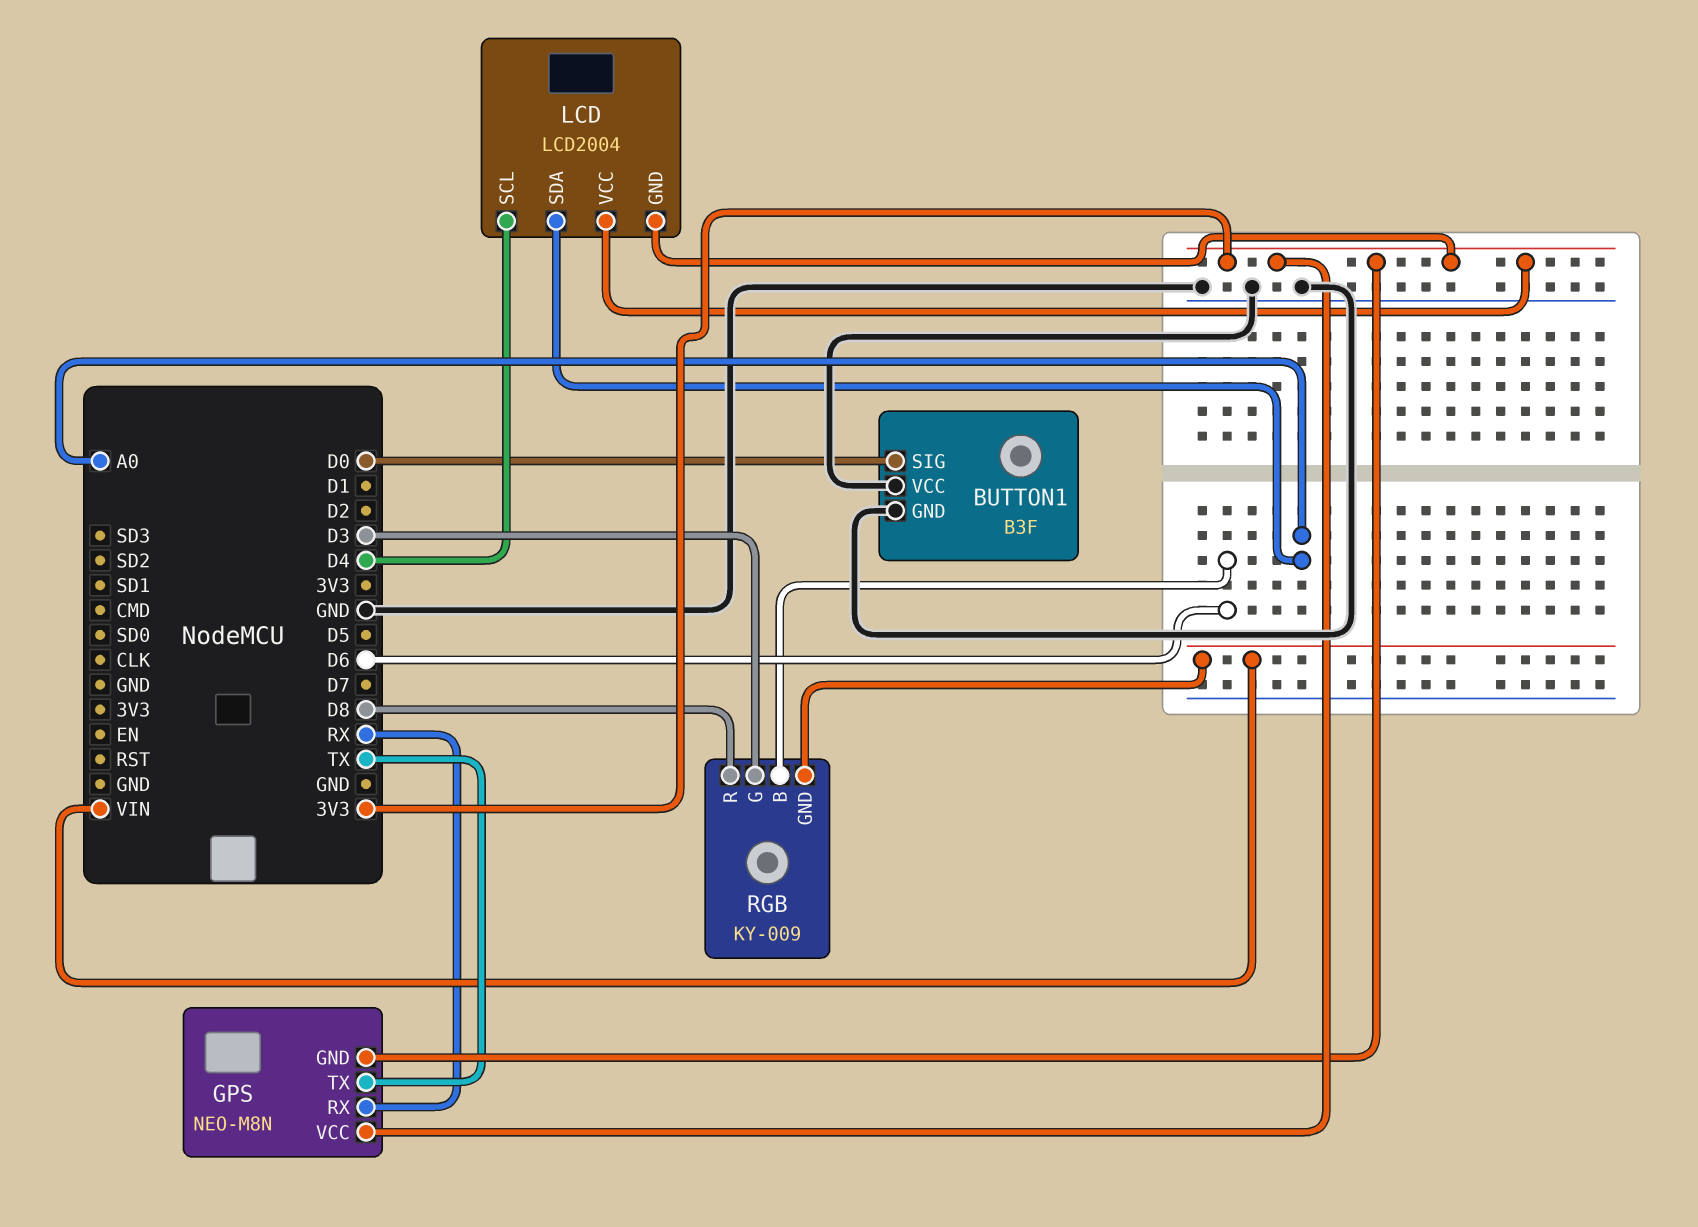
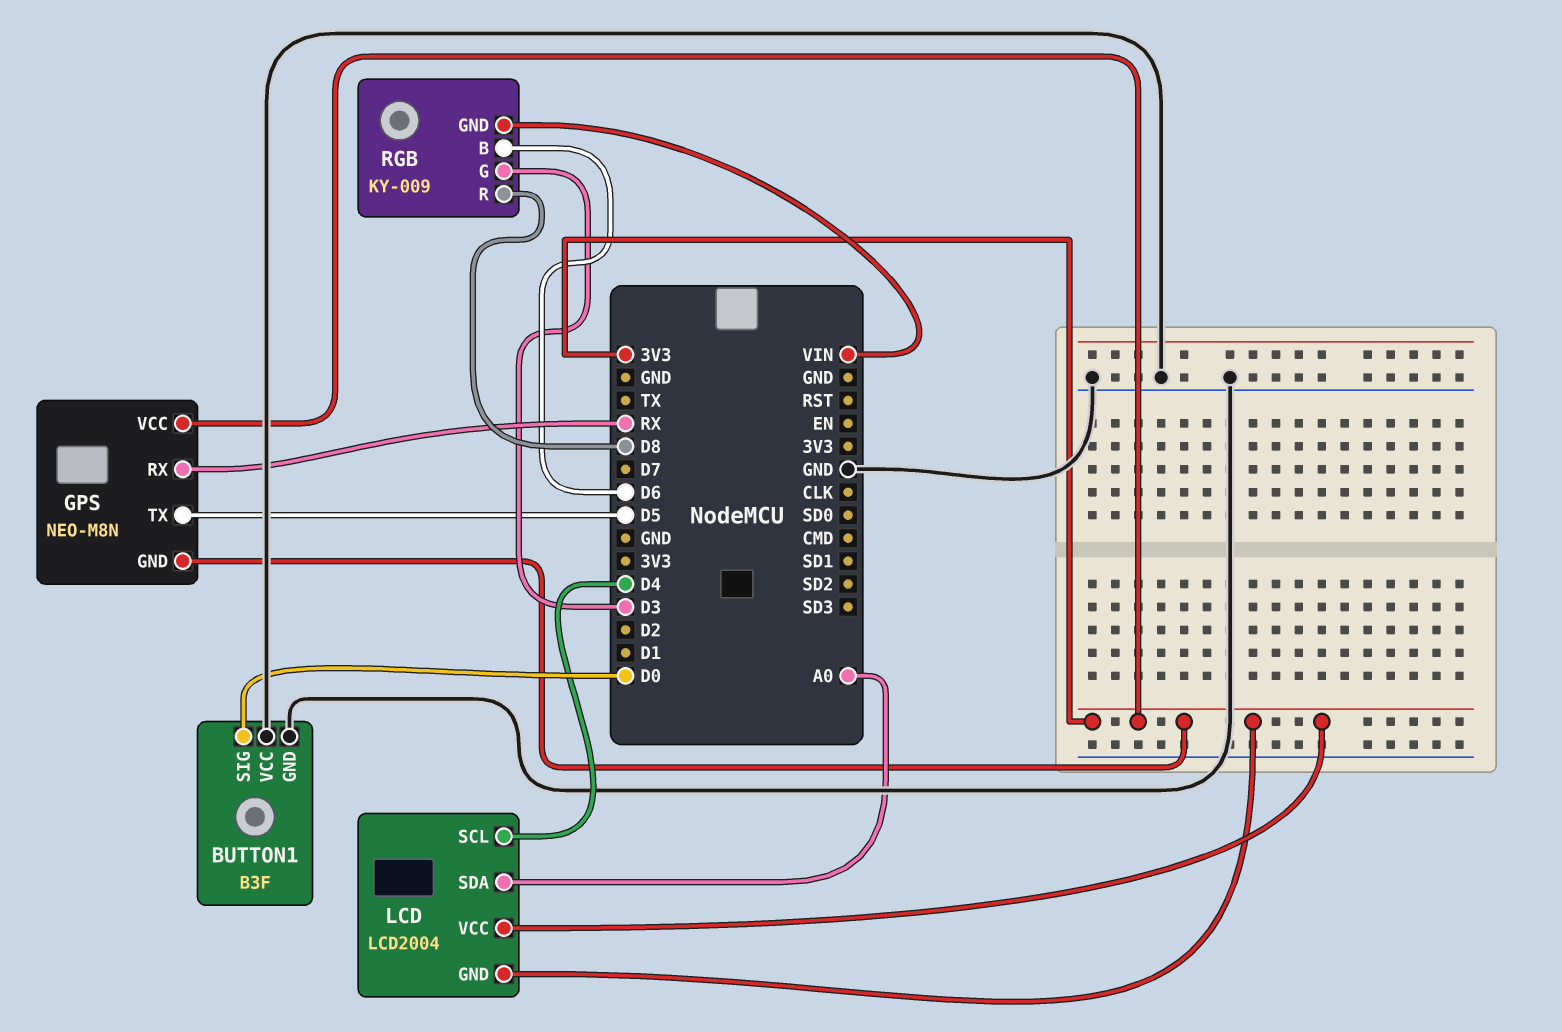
GPS pin TX: TX -> D5

